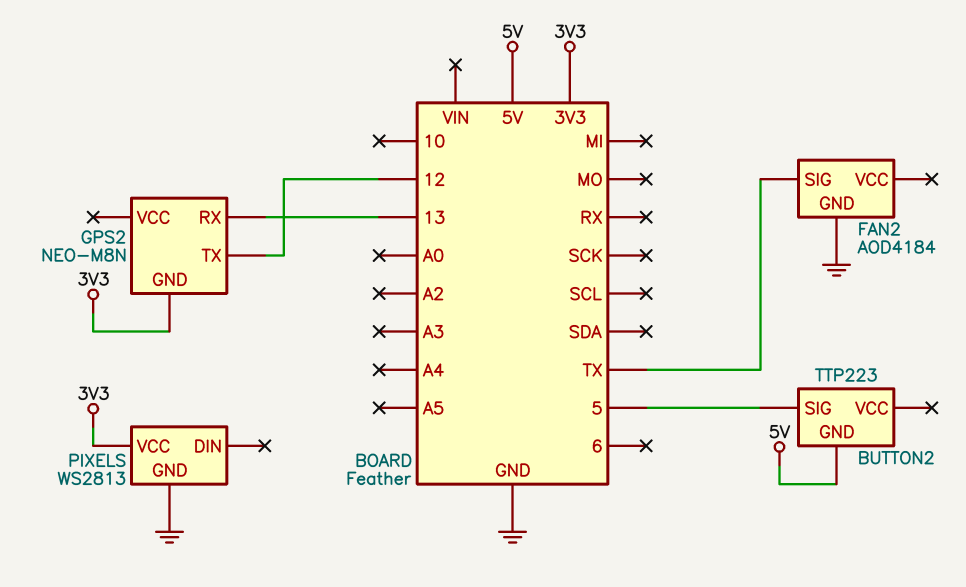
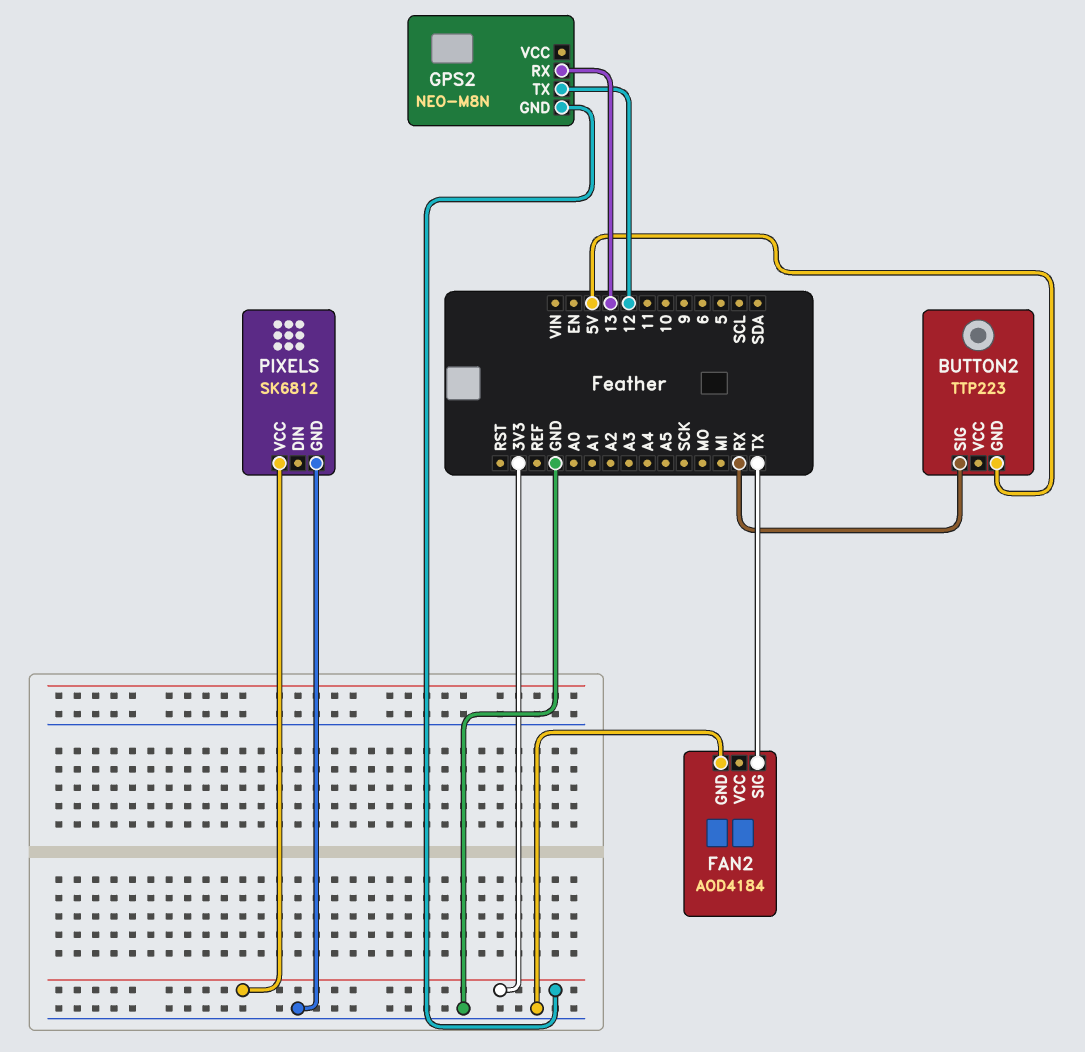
BUTTON2 pin SIG: 5 -> RX
PIXELS: WS2813 -> SK6812

